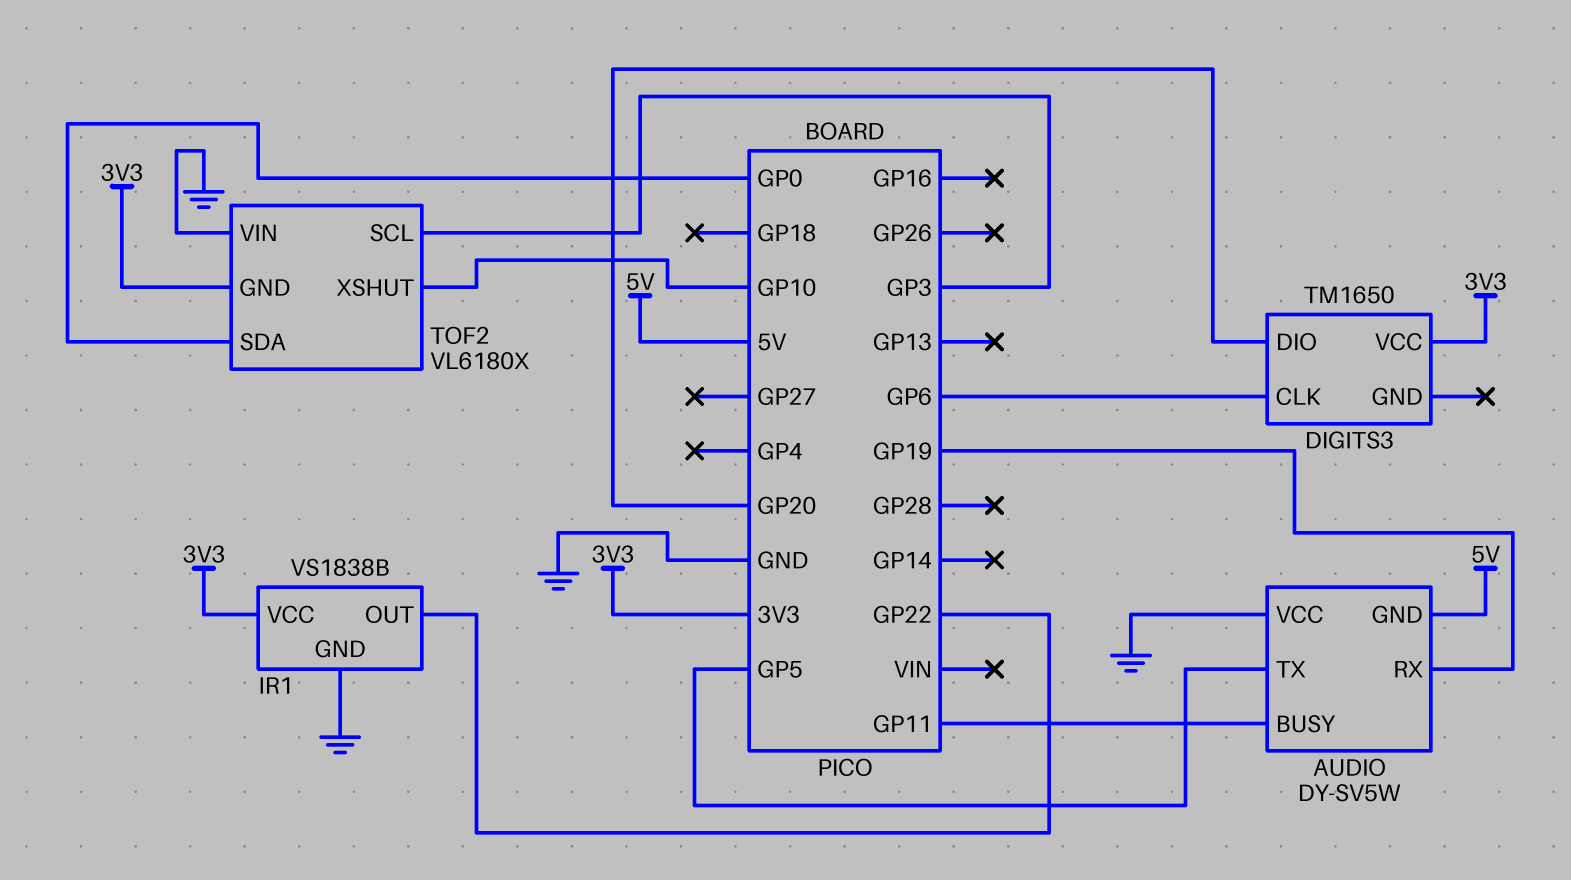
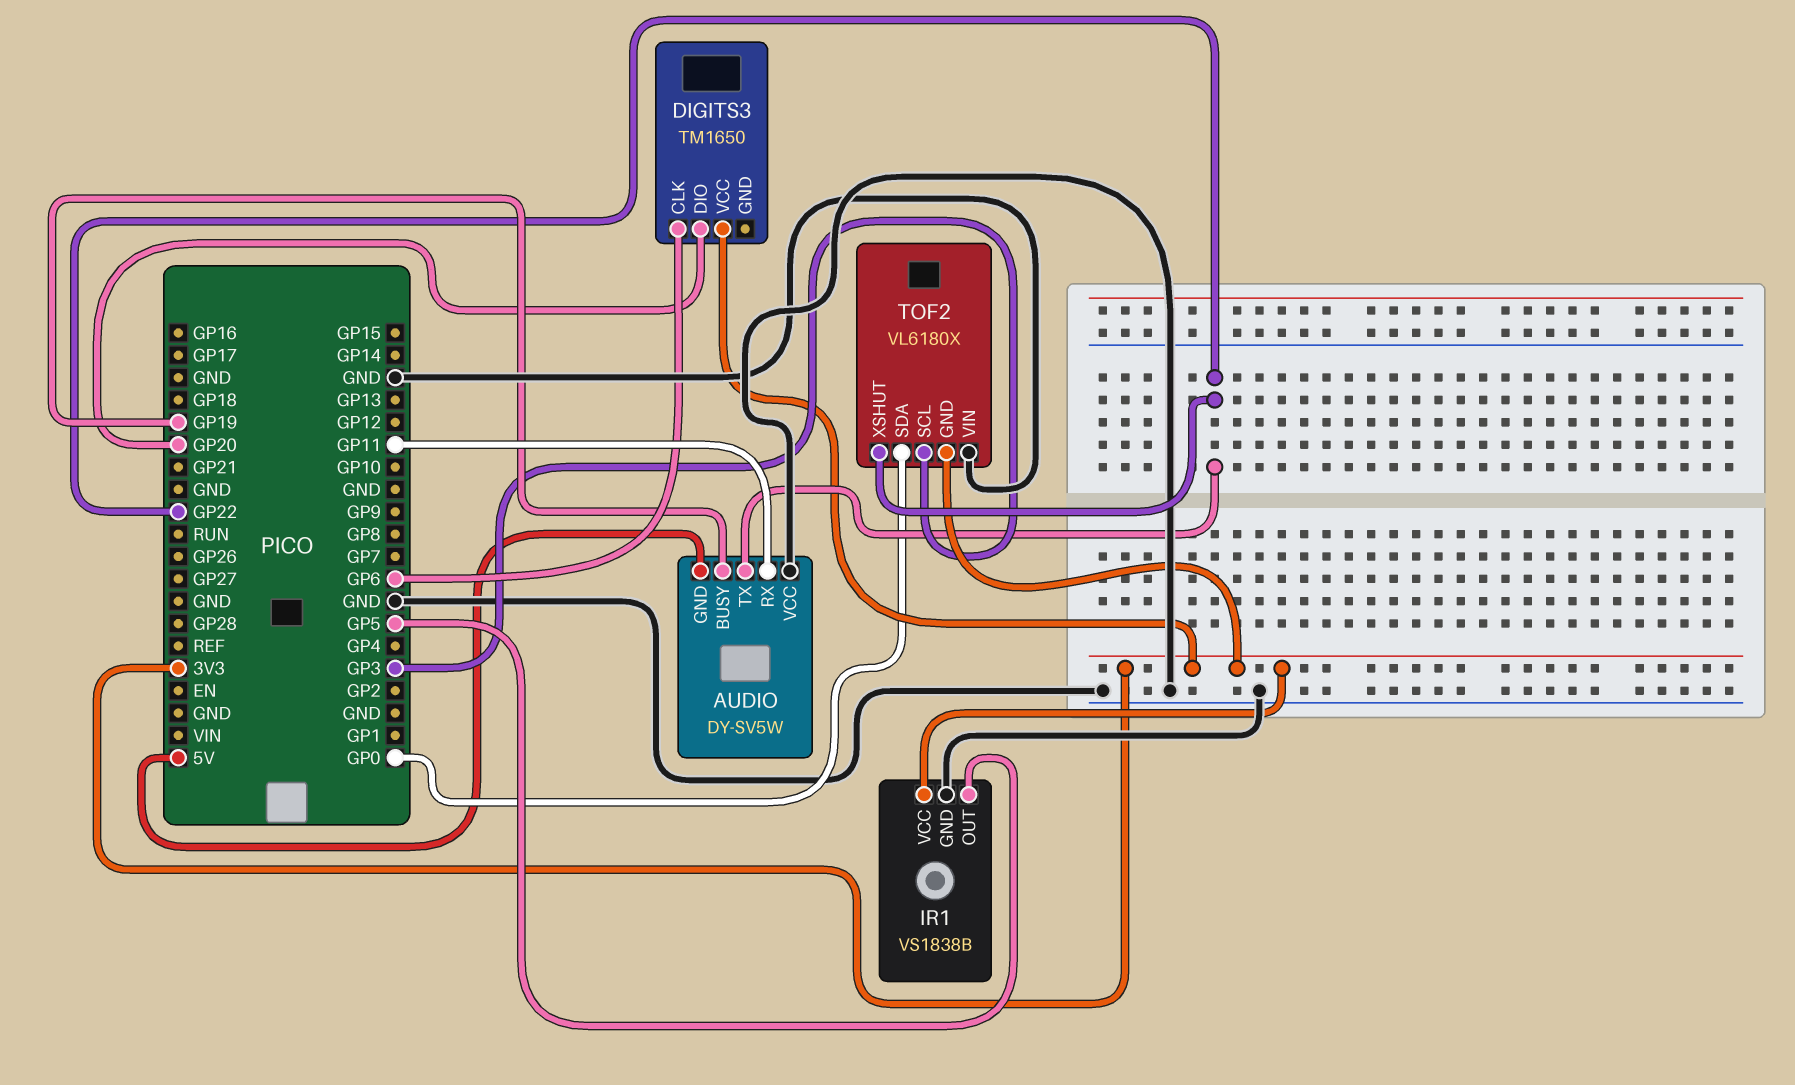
AUDIO pin BUSY: GP11 -> GP19
AUDIO pin RX: GP19 -> GP11
AUDIO pin TX: GP5 -> GP22
IR1 pin OUT: GP22 -> GP5
TOF2 pin XSHUT: GP10 -> GP22

